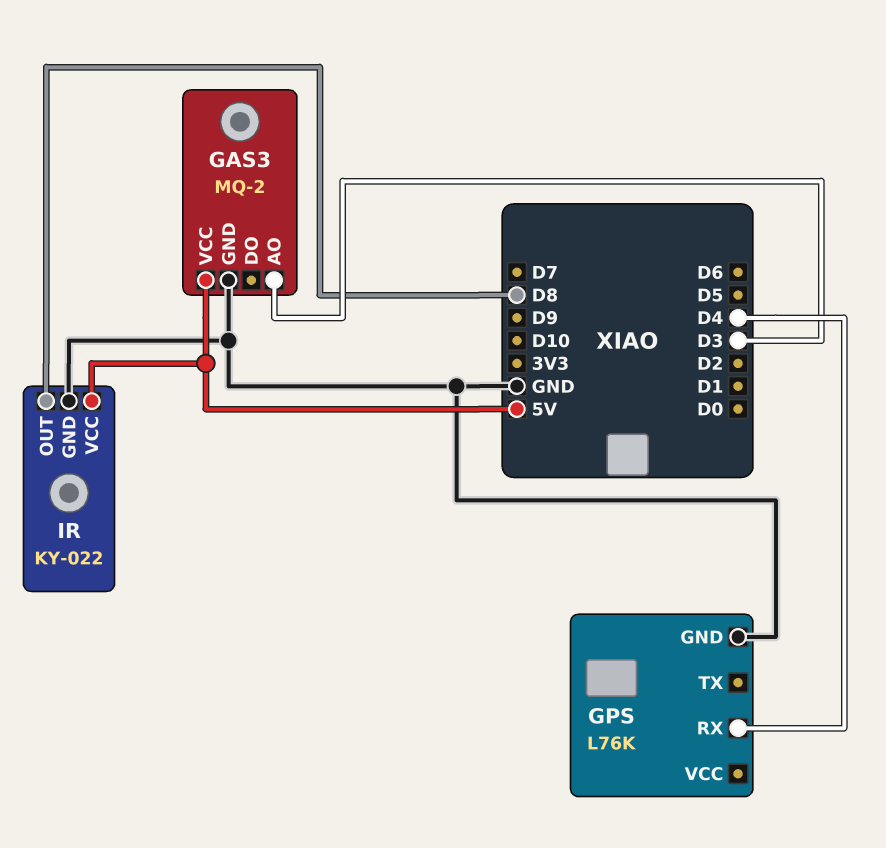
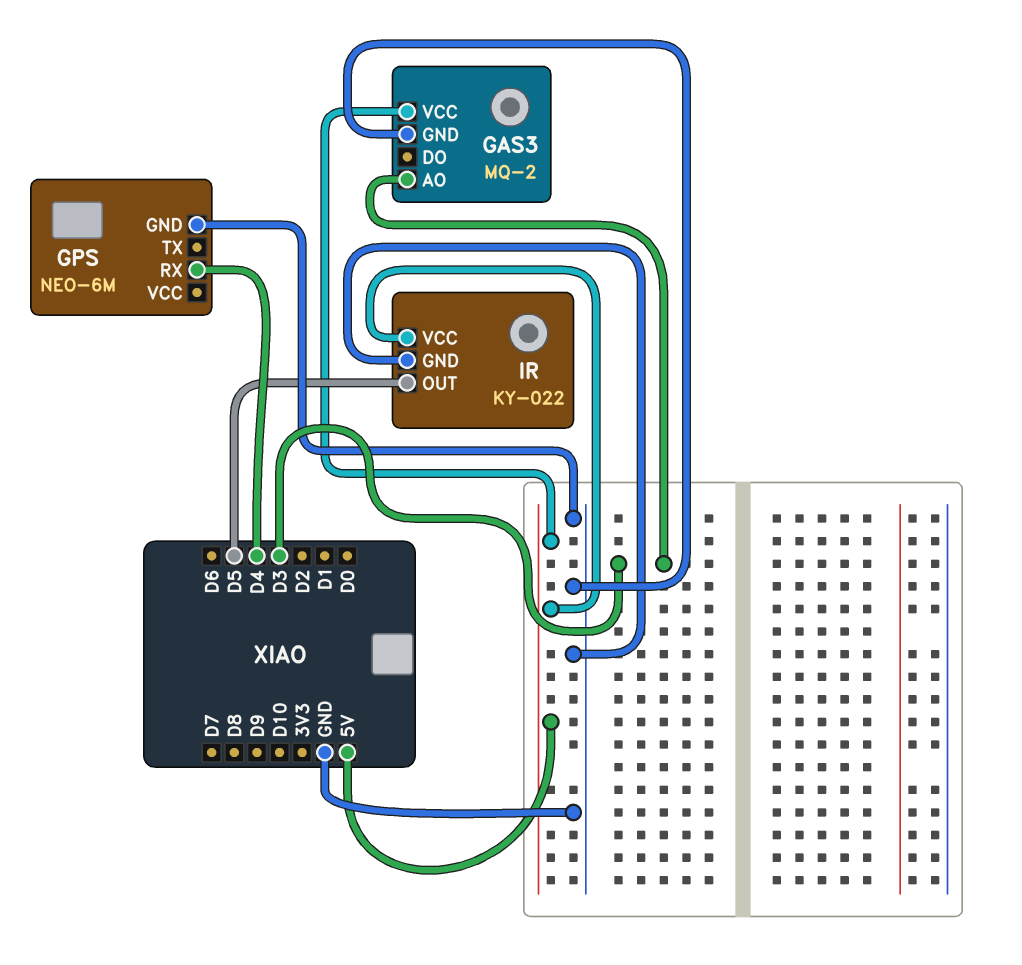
GPS: L76K -> NEO-6M
IR pin OUT: D8 -> D5

